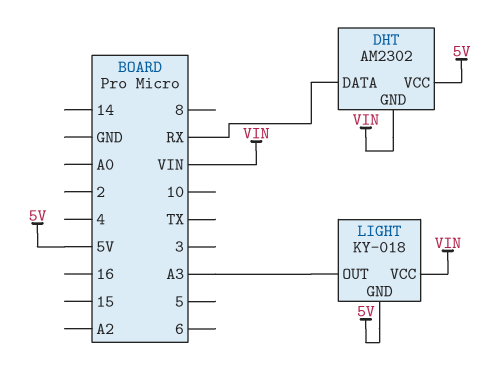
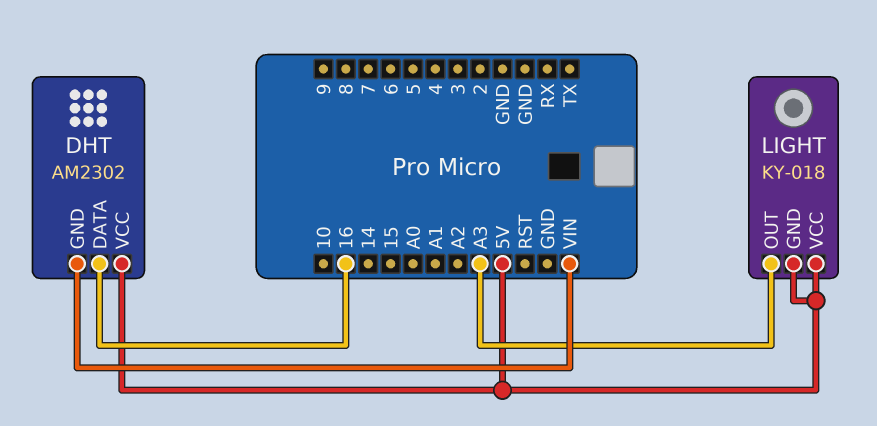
DHT pin DATA: RX -> 16
LIGHT pin VCC: VIN -> 5V

